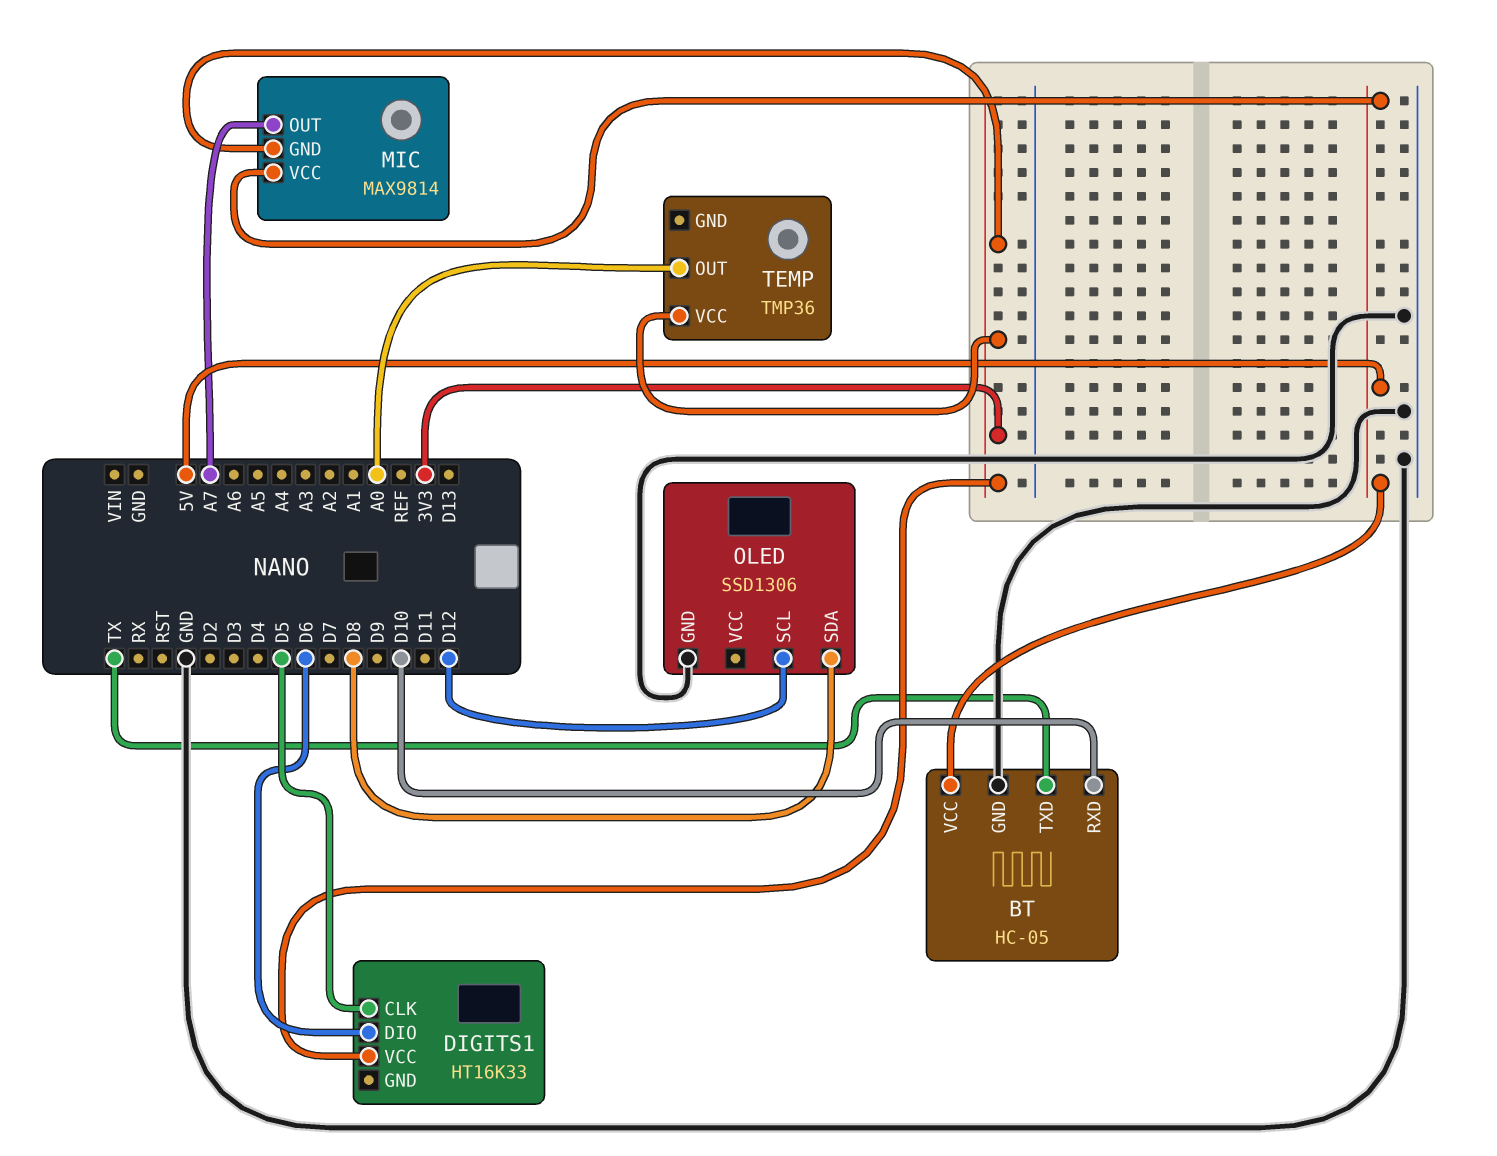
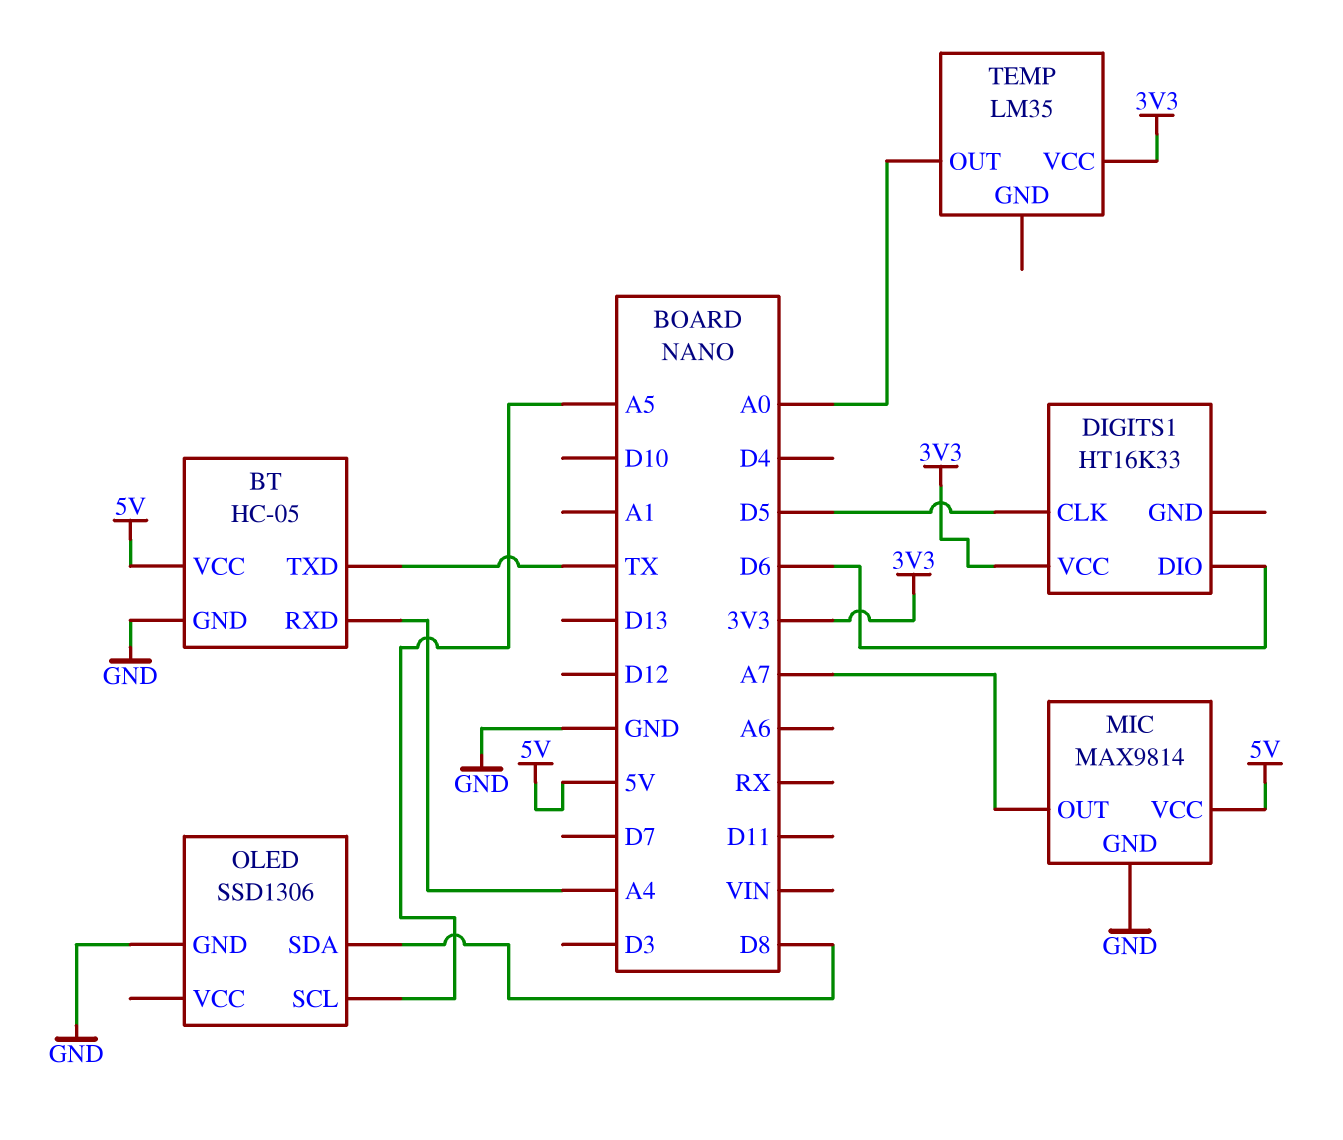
BT pin RXD: D10 -> A4
MIC pin GND: 3V3 -> GND
OLED pin SCL: D12 -> A5
TEMP: TMP36 -> LM35

